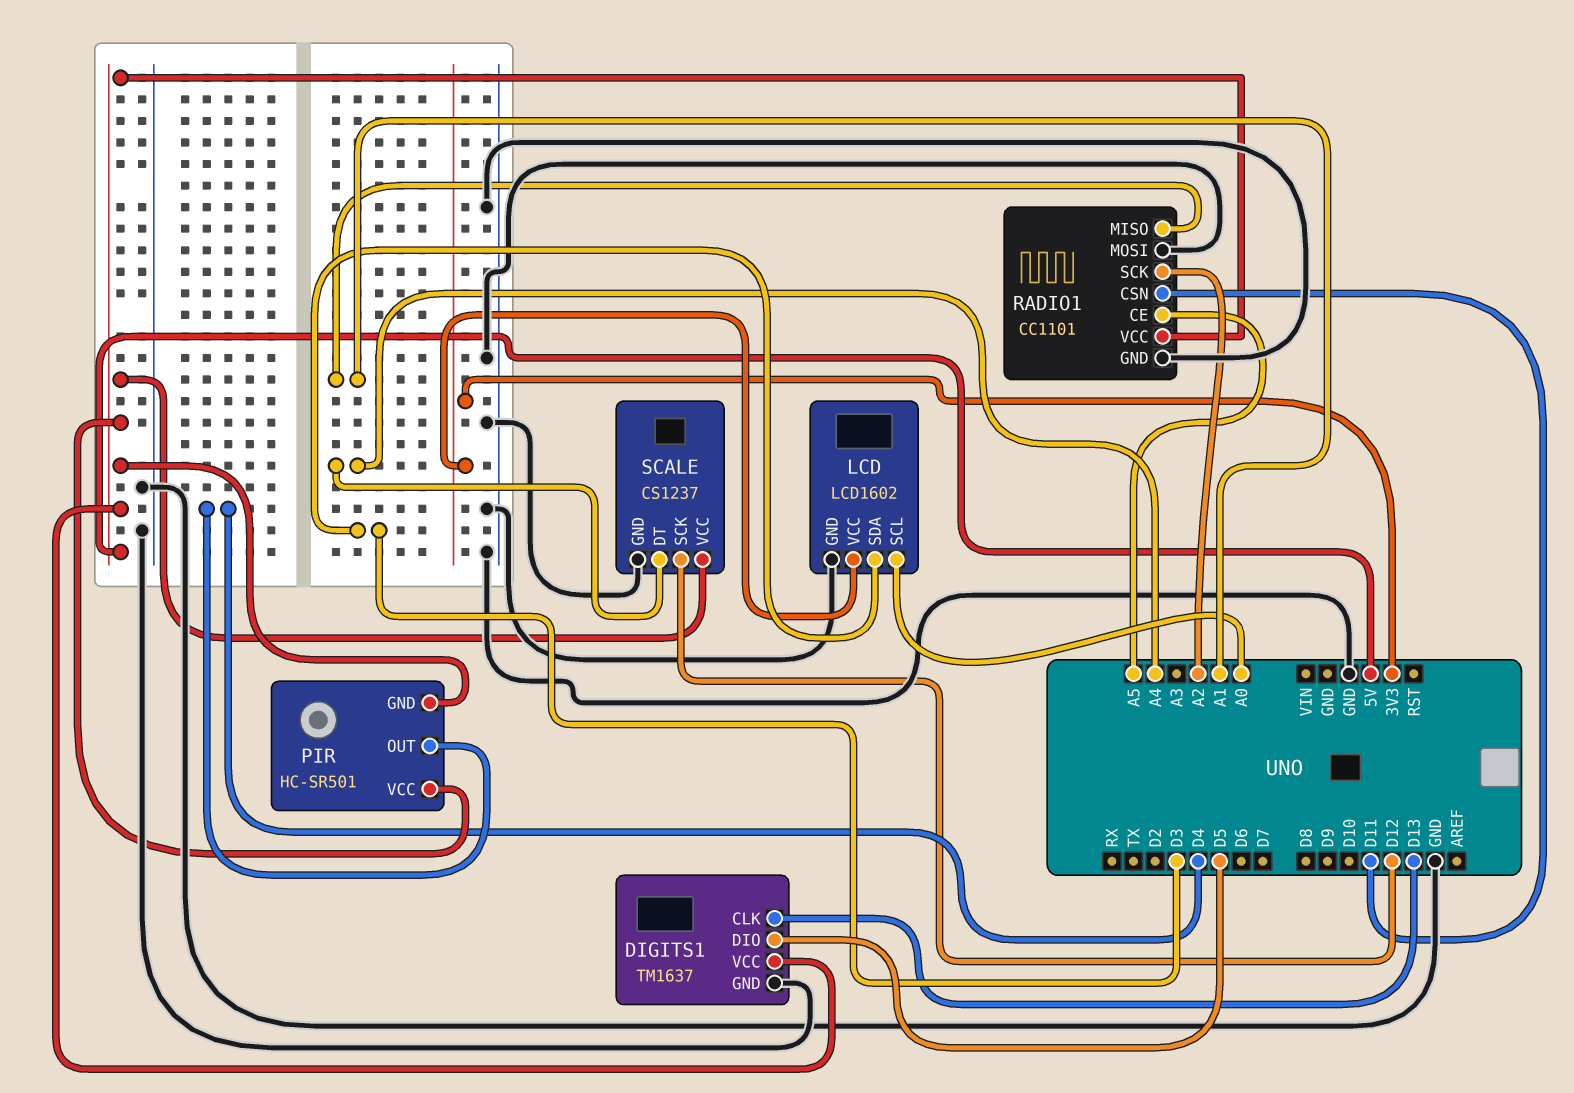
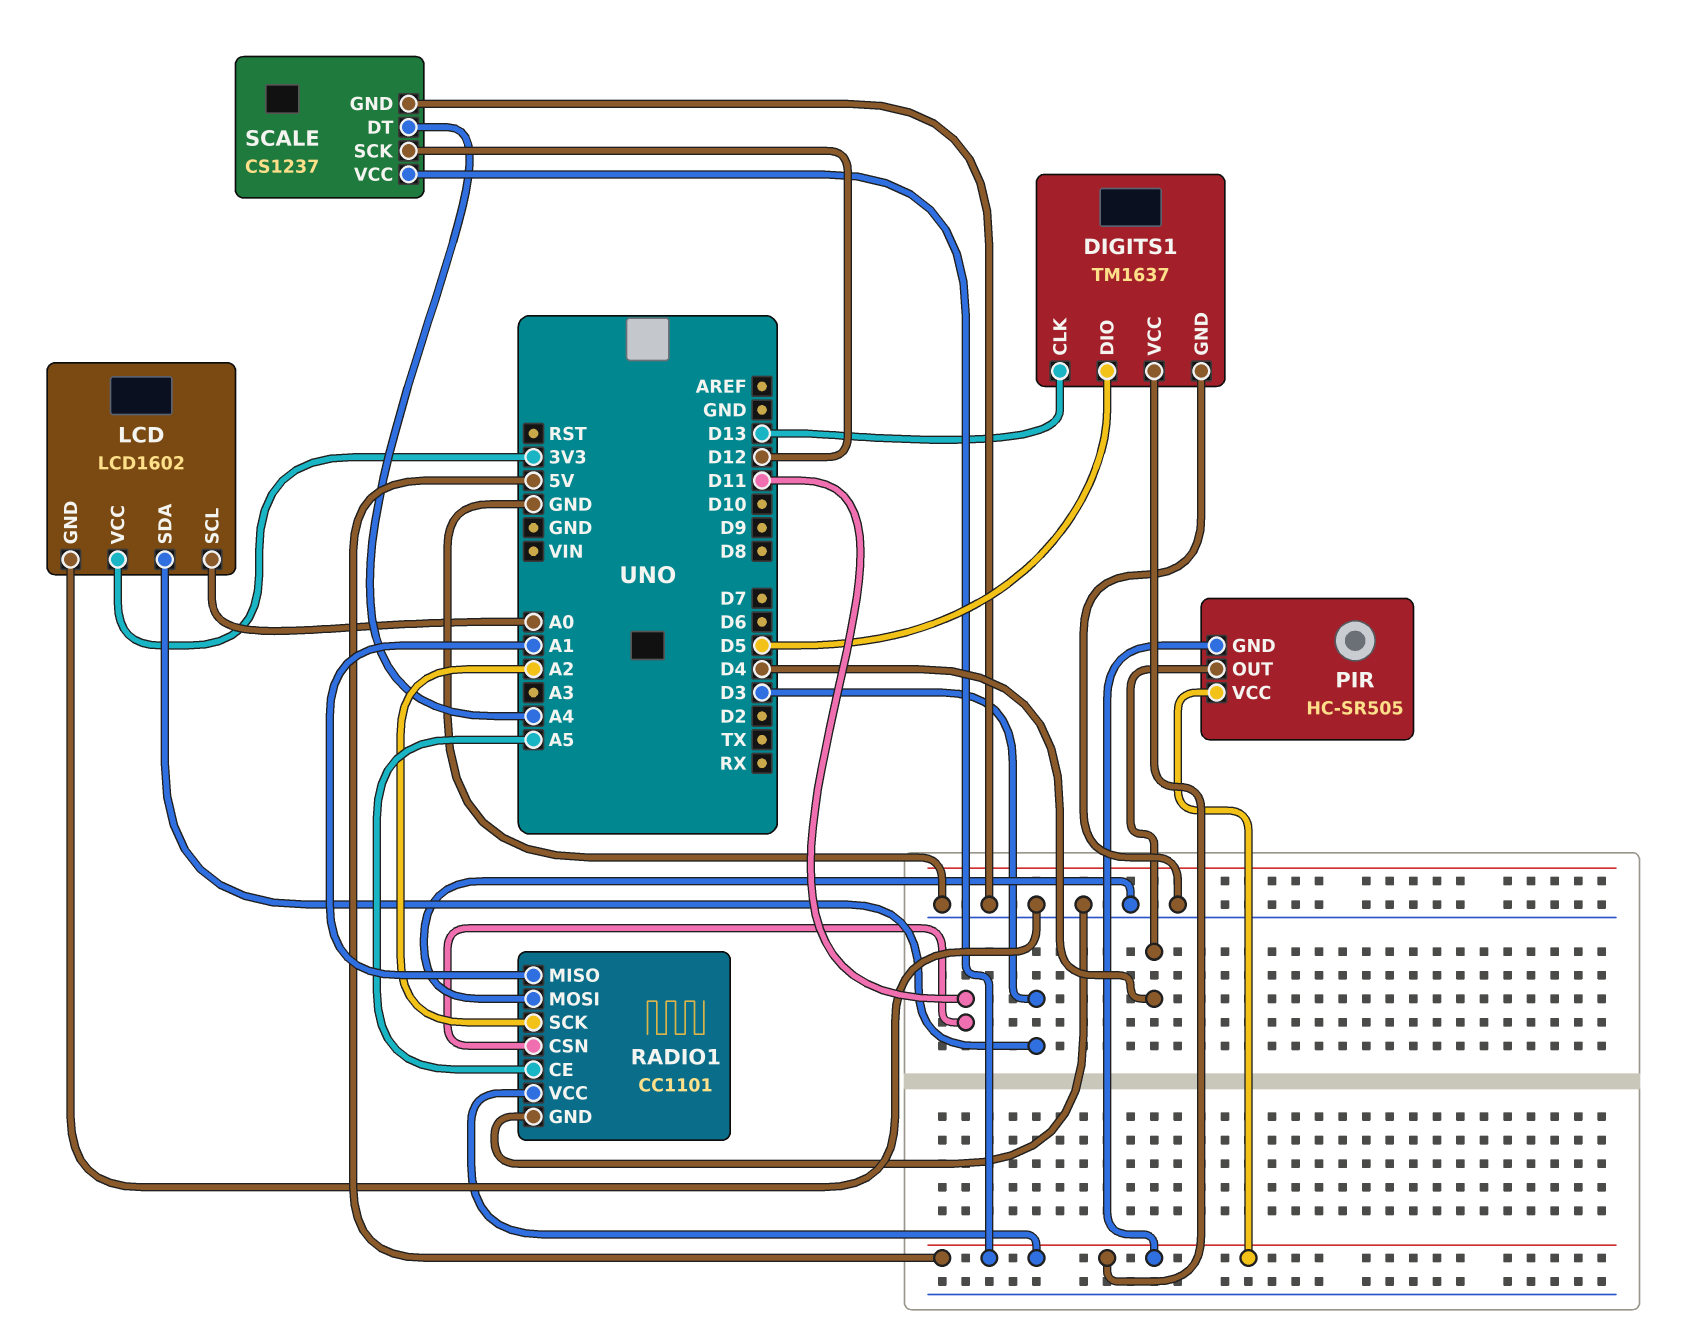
PIR: HC-SR501 -> HC-SR505

